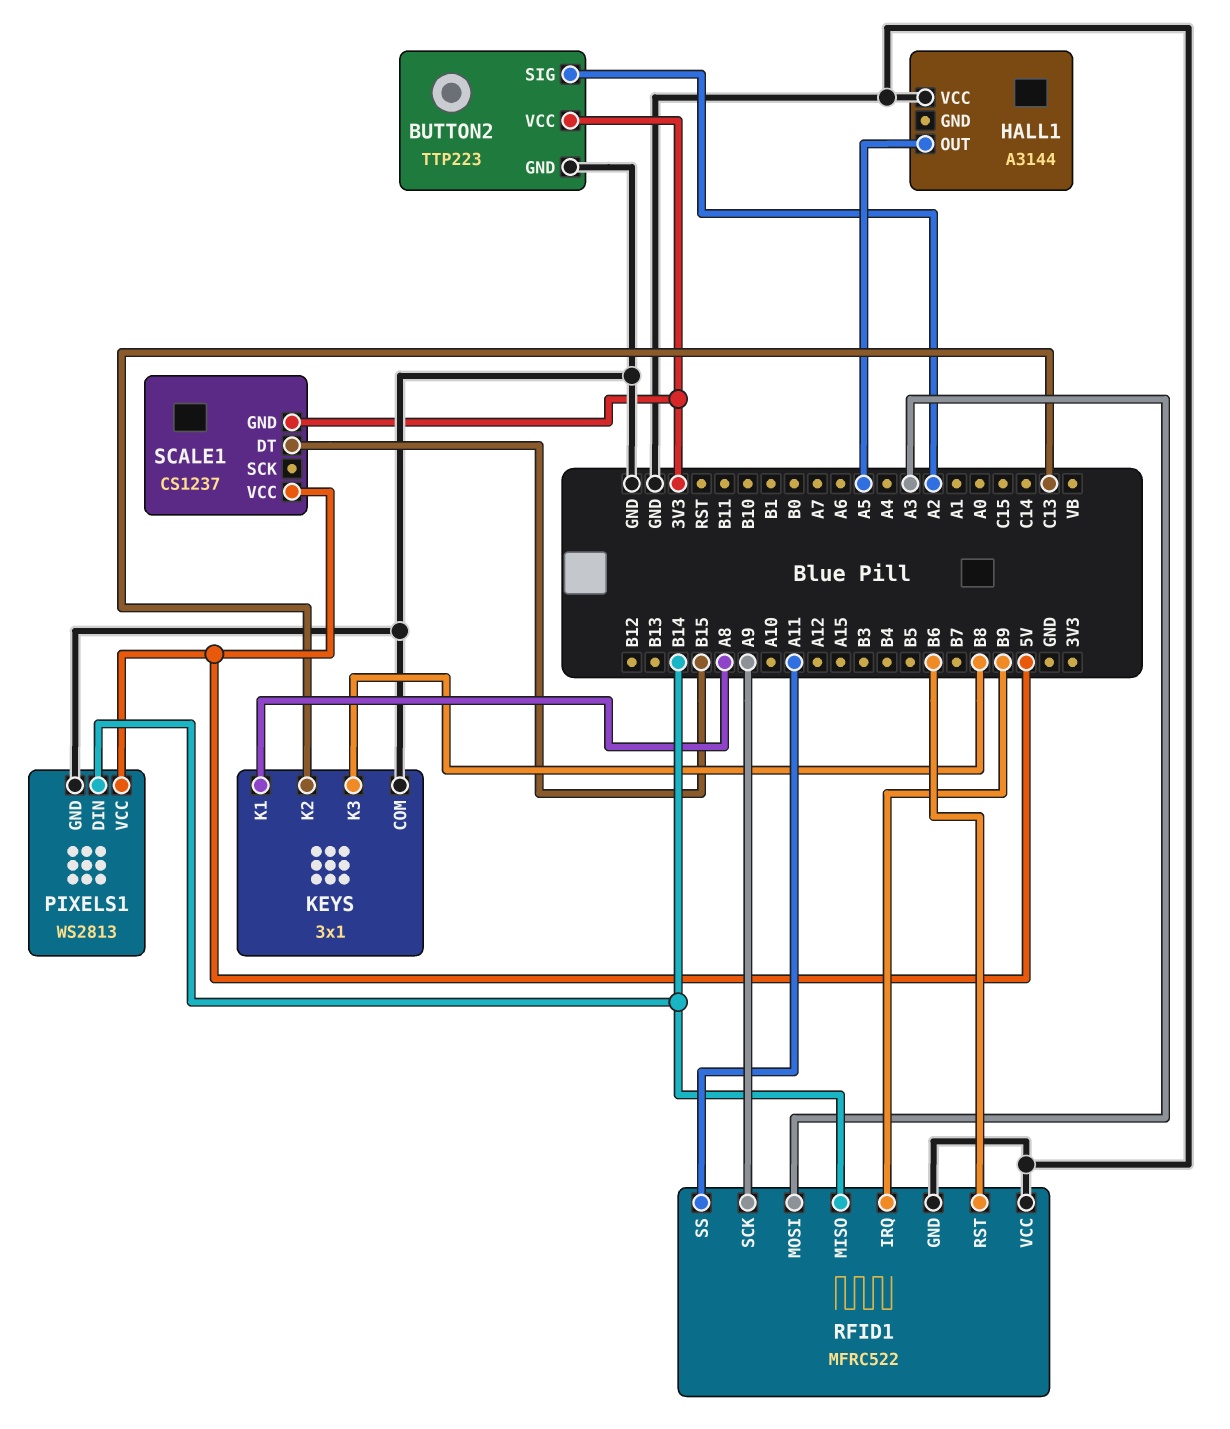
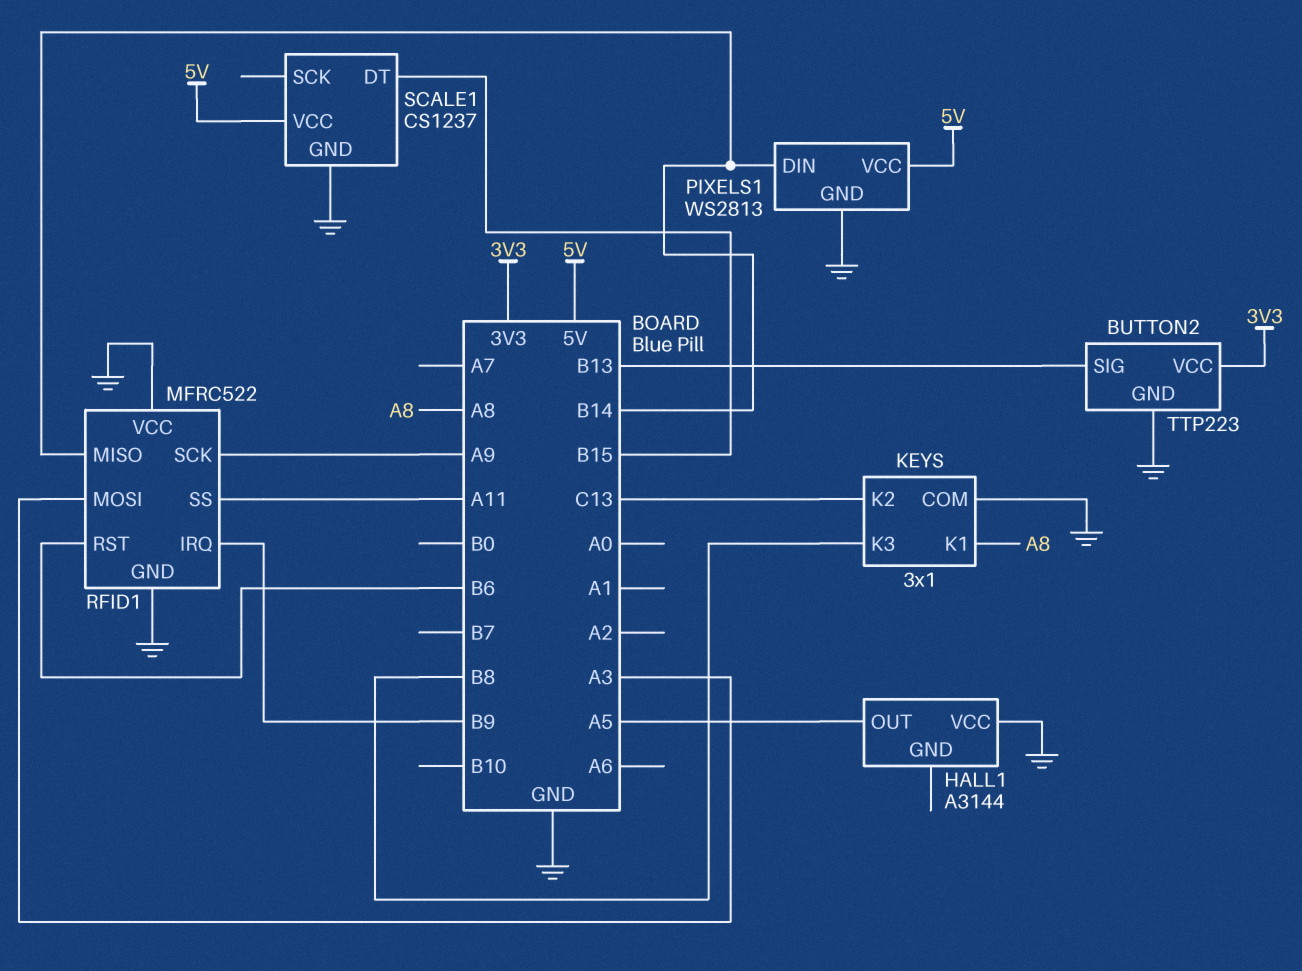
BUTTON2 pin SIG: A2 -> B13
SCALE1 pin GND: 3V3 -> GND

